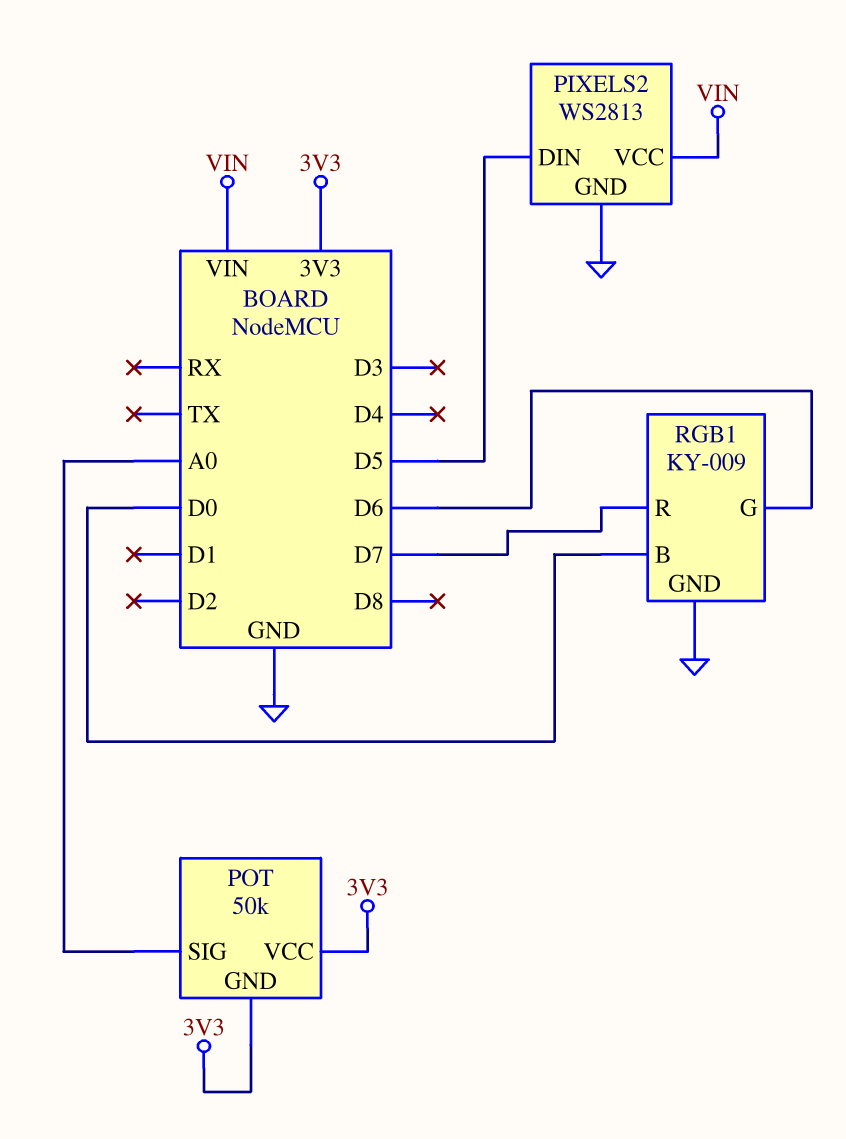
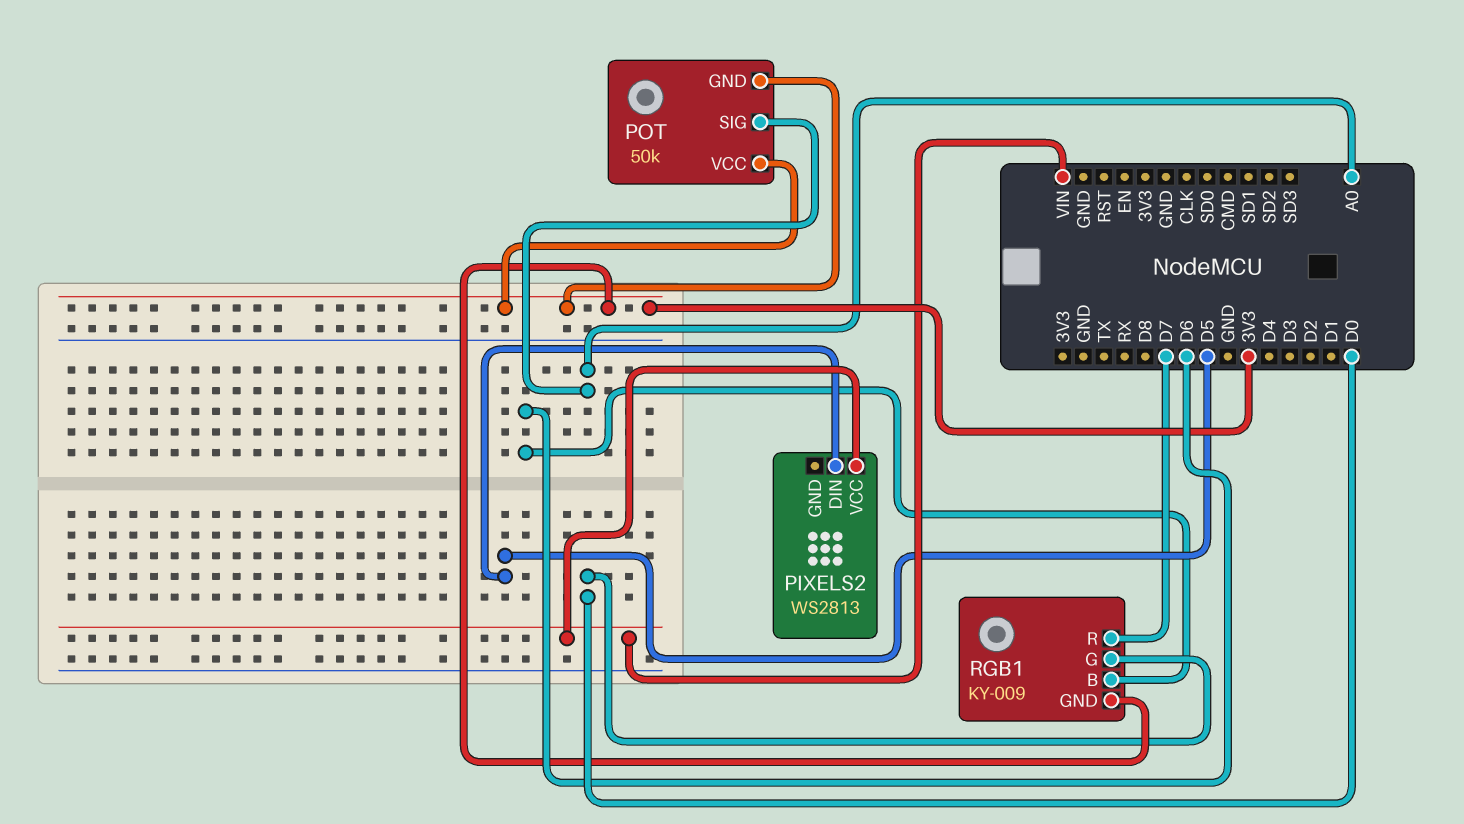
PIXELS2 pin GND: GND -> none
RGB1 pin B: D0 -> D6
RGB1 pin G: D6 -> D0
RGB1 pin GND: GND -> 3V3

